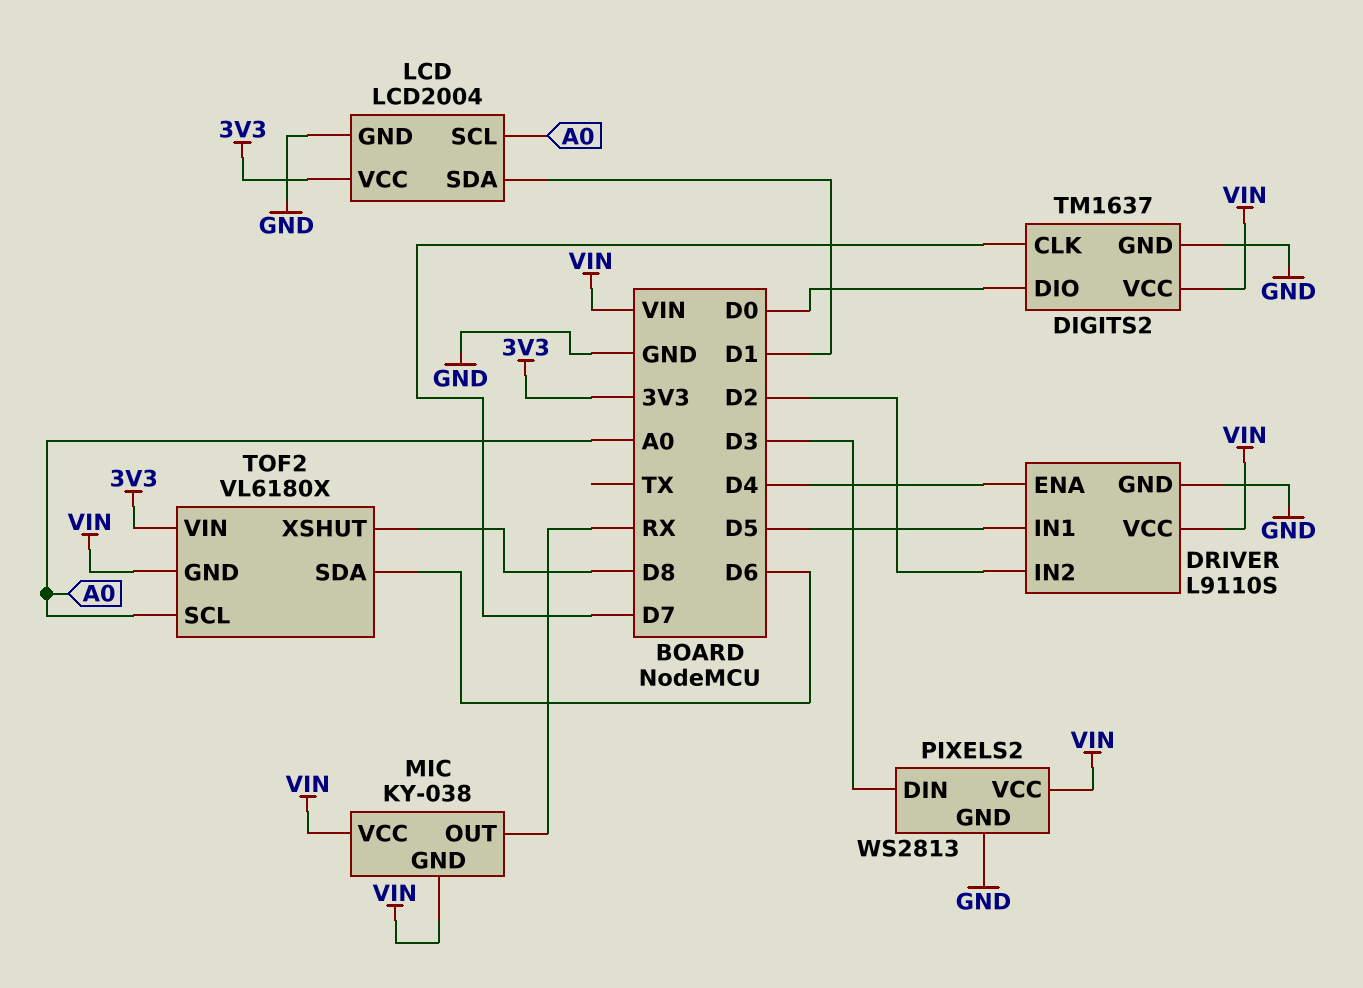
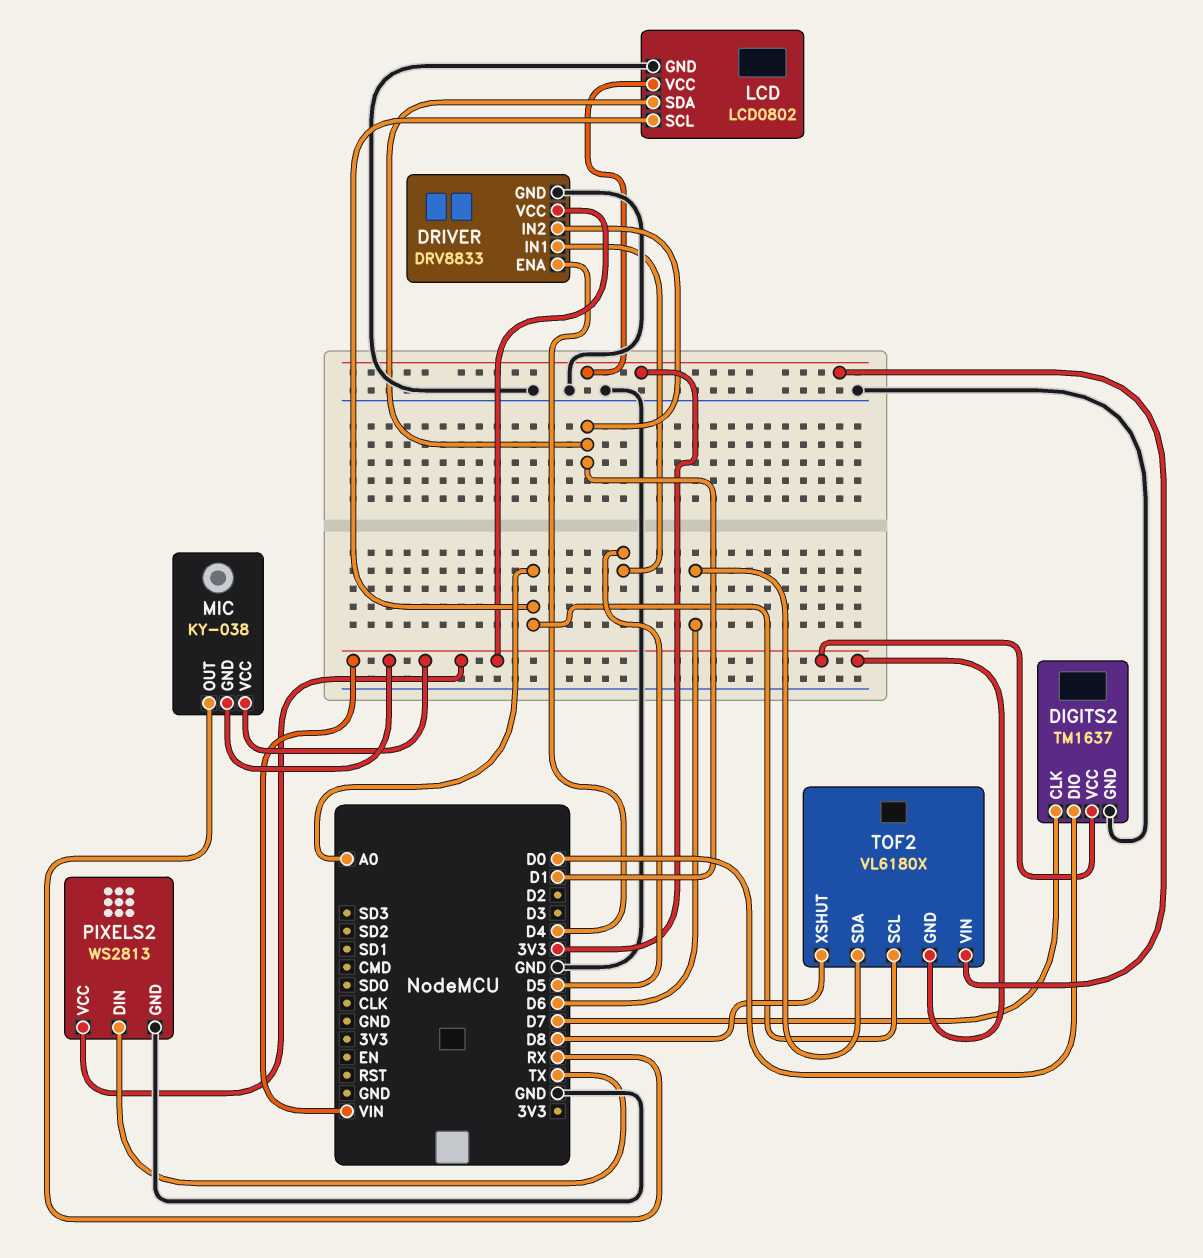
DRIVER: L9110S -> DRV8833
DRIVER pin IN2: D2 -> D1
LCD: LCD2004 -> LCD0802
PIXELS2 pin DIN: D3 -> TX

